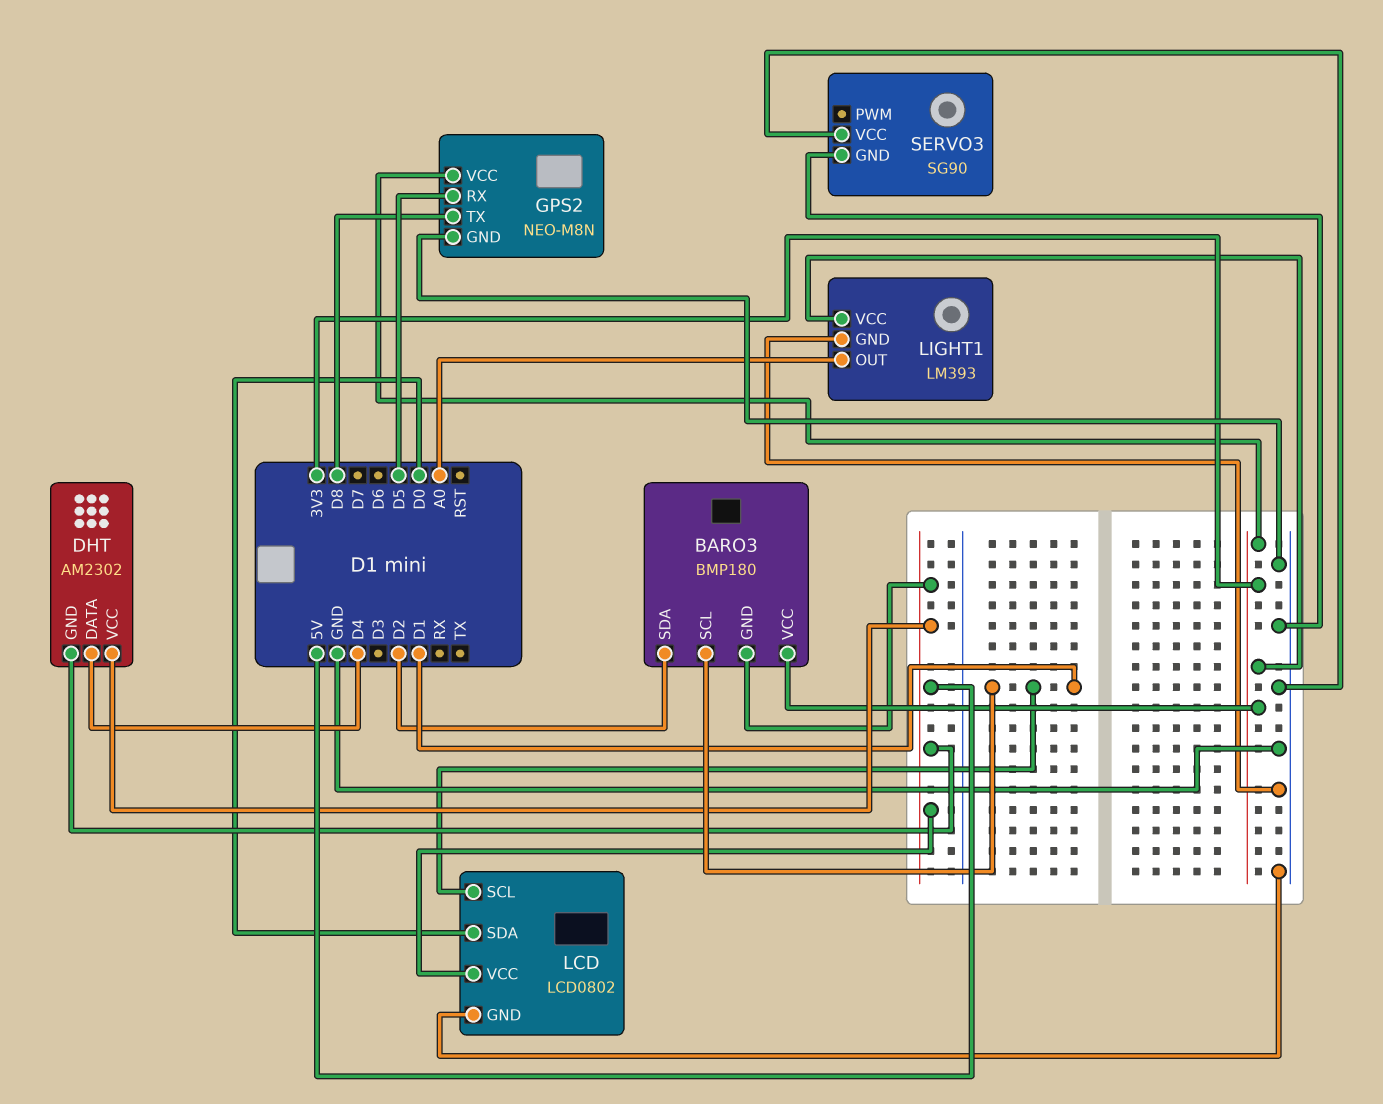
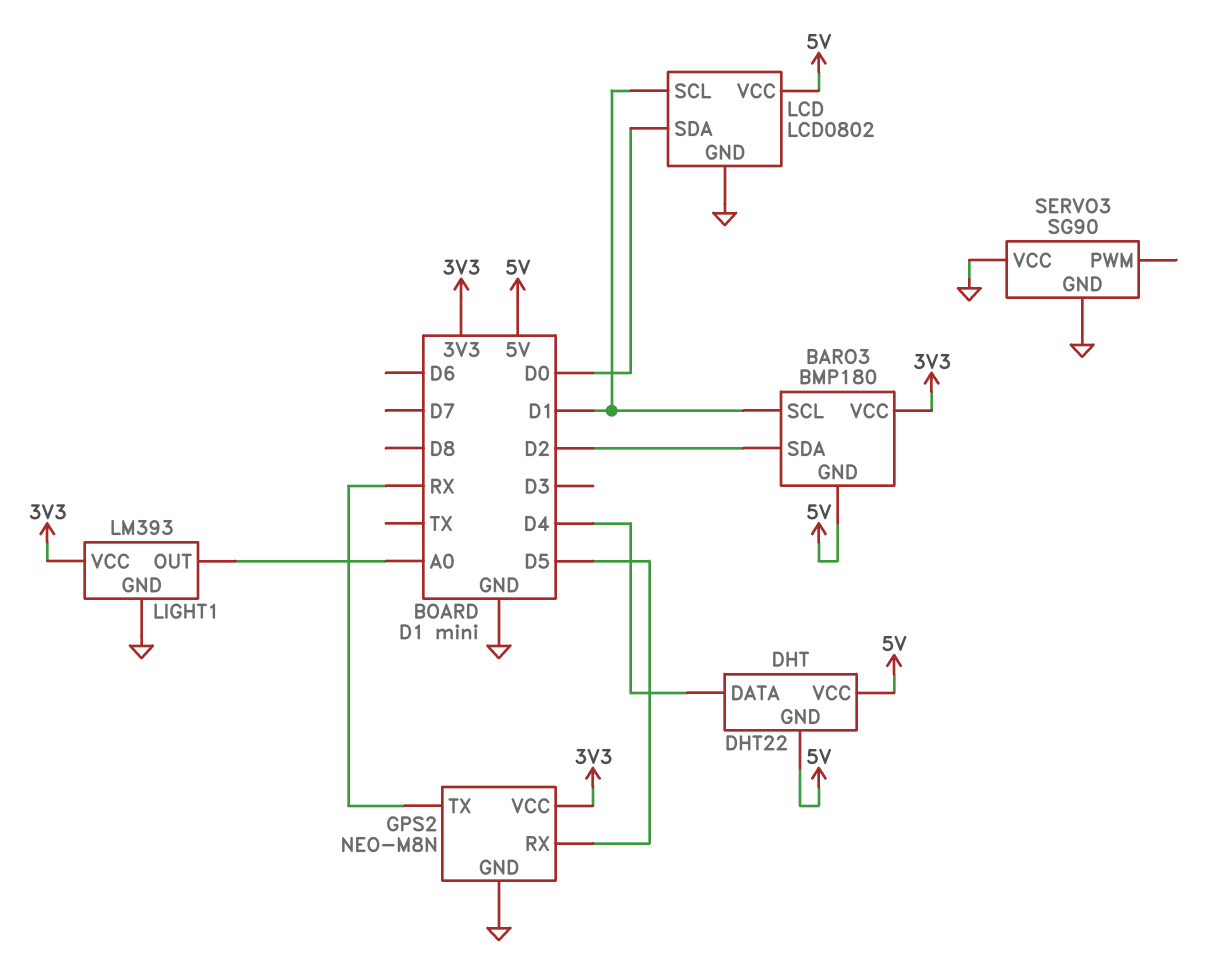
DHT: AM2302 -> DHT22
GPS2 pin TX: D8 -> RX

